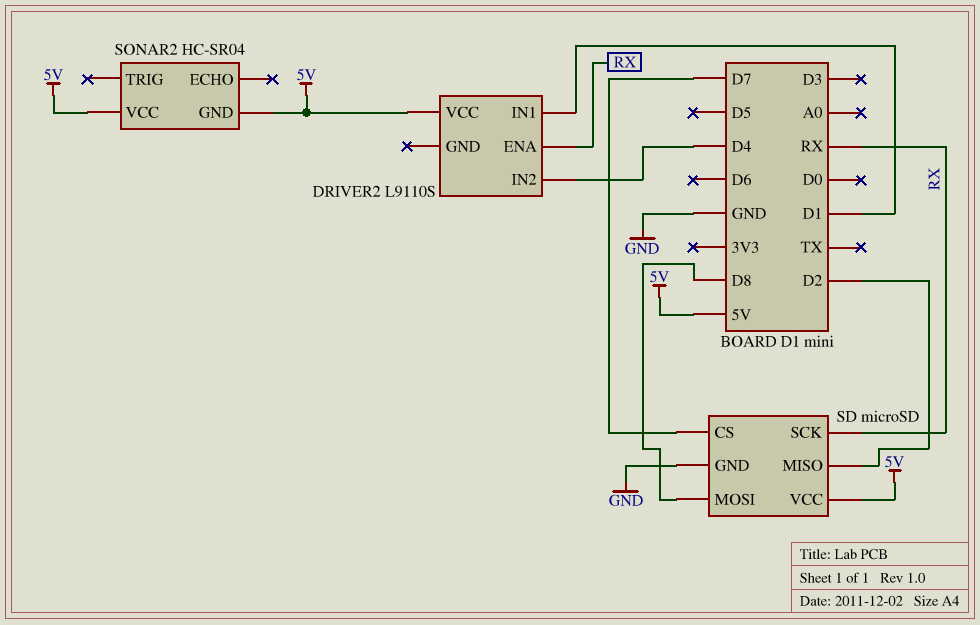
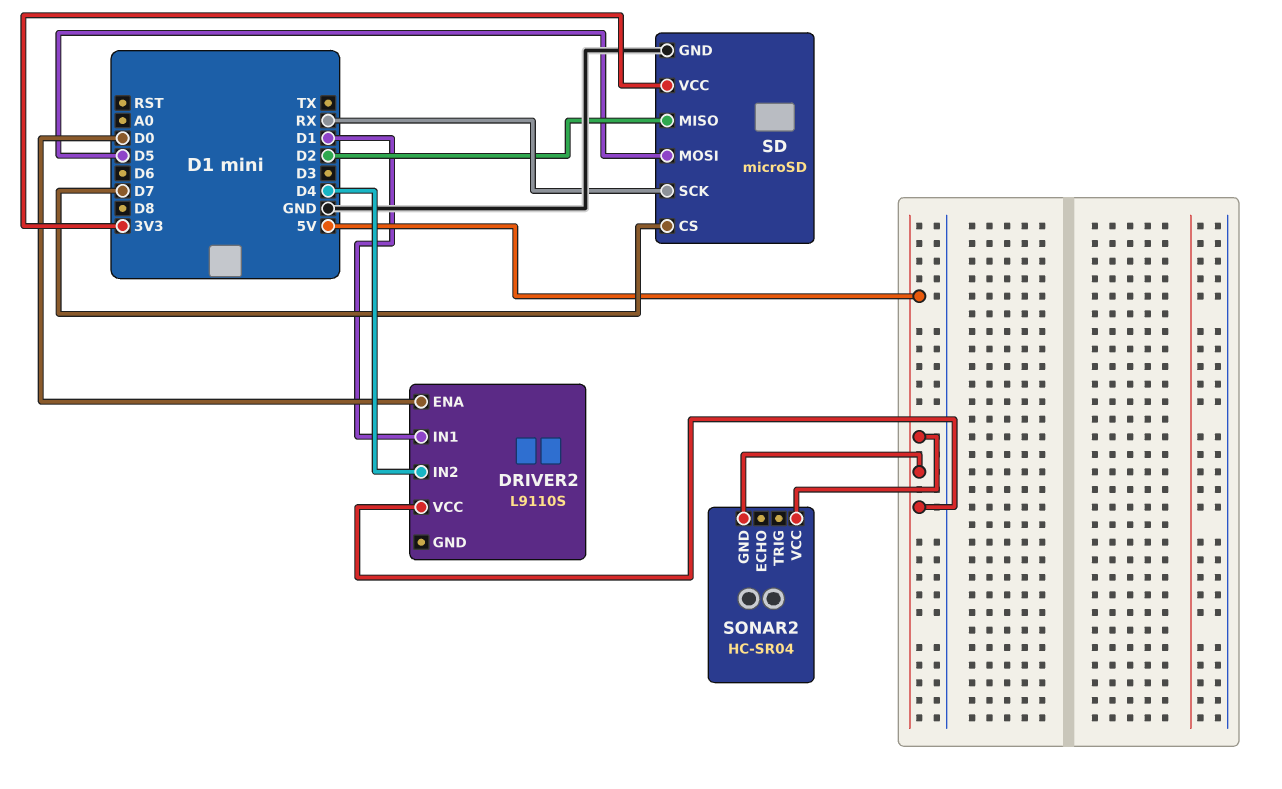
DRIVER2 pin ENA: RX -> D0
SD pin MOSI: D8 -> D5
SD pin VCC: 5V -> 3V3

